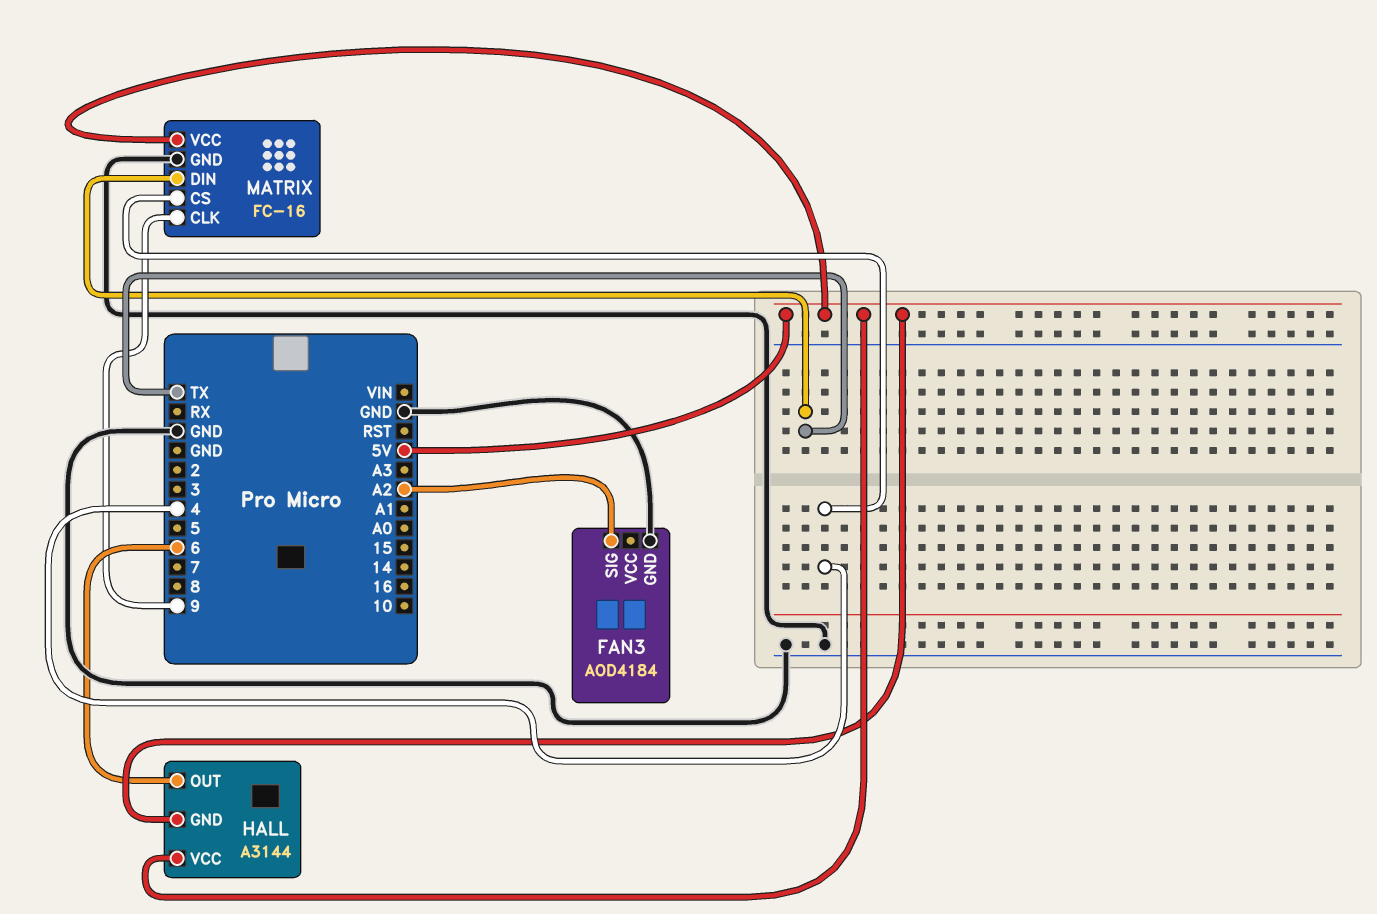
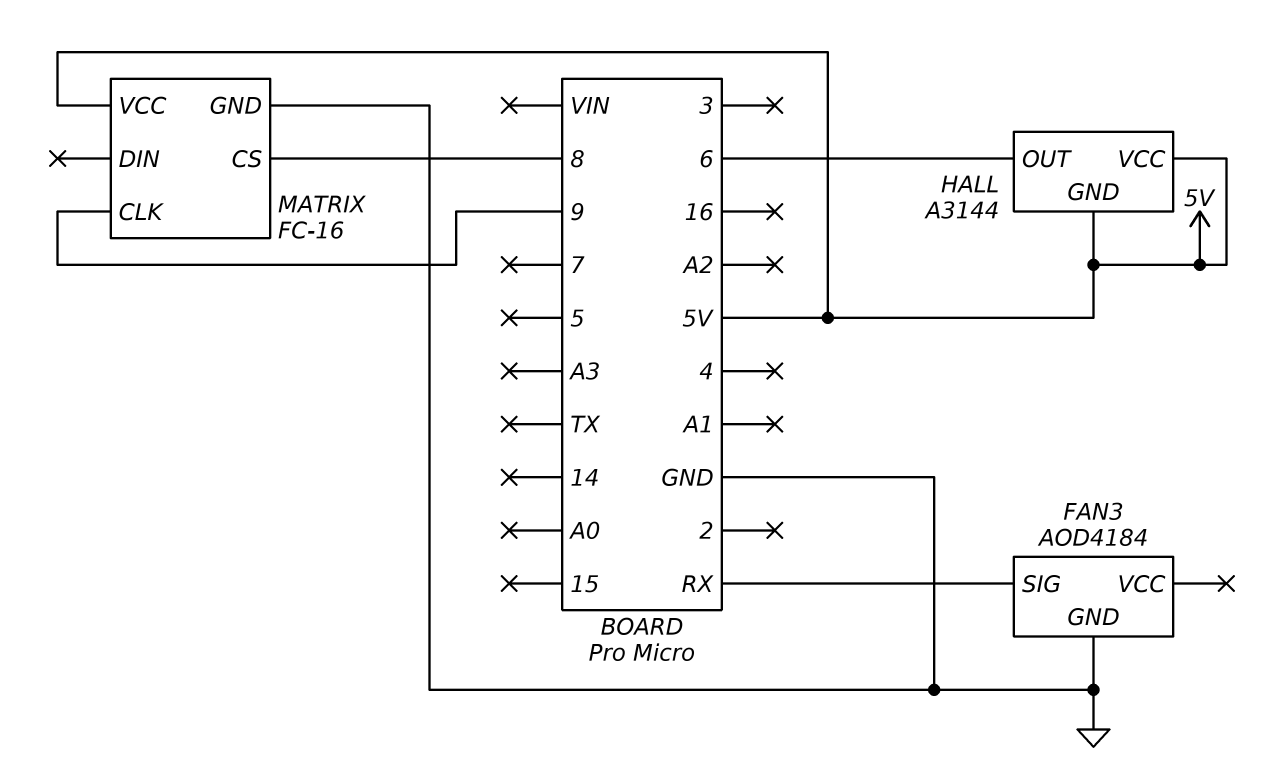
FAN3 pin SIG: A2 -> RX
MATRIX pin CS: 4 -> 8
MATRIX pin DIN: TX -> none

